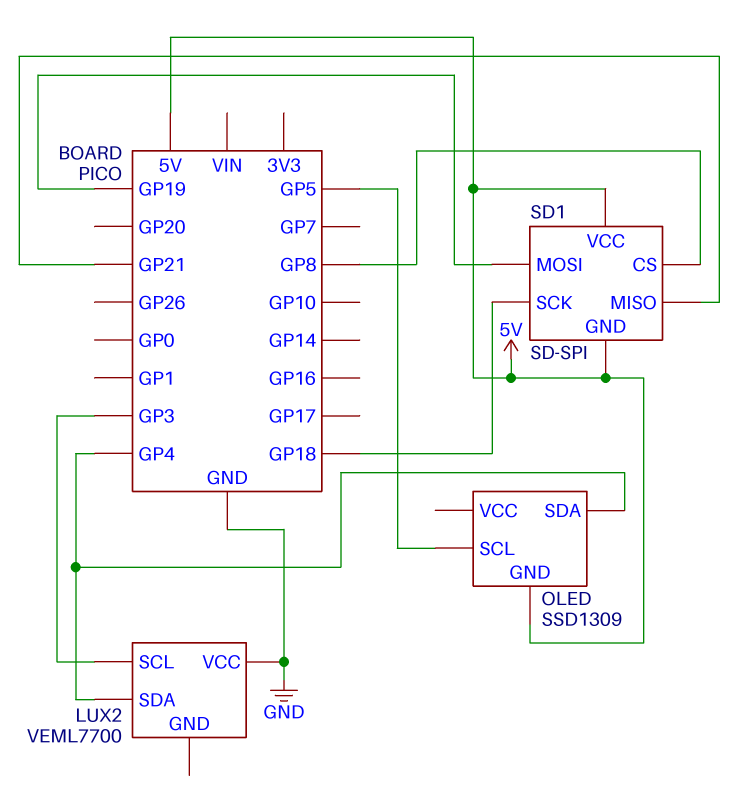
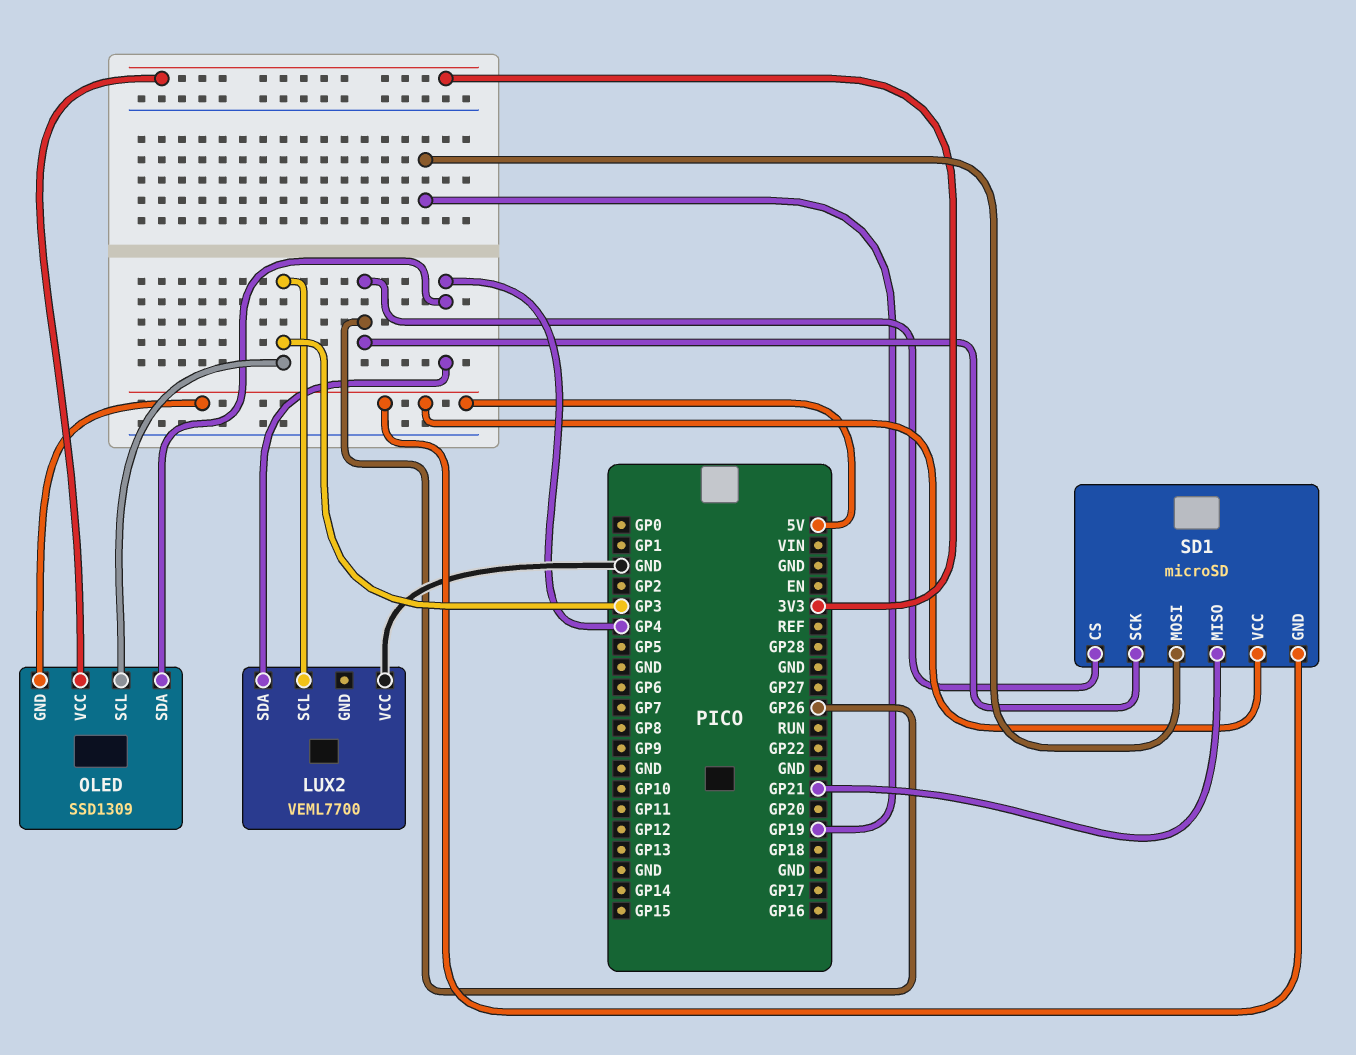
OLED pin SCL: GP5 -> GP3
OLED pin VCC: none -> 3V3
SD1: SD-SPI -> microSD
SD1 pin CS: GP8 -> GP26
SD1 pin SCK: GP18 -> GP26

